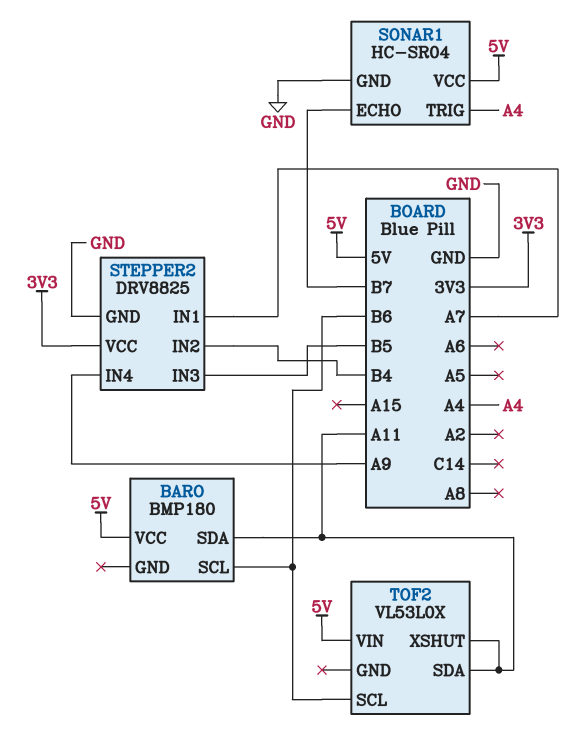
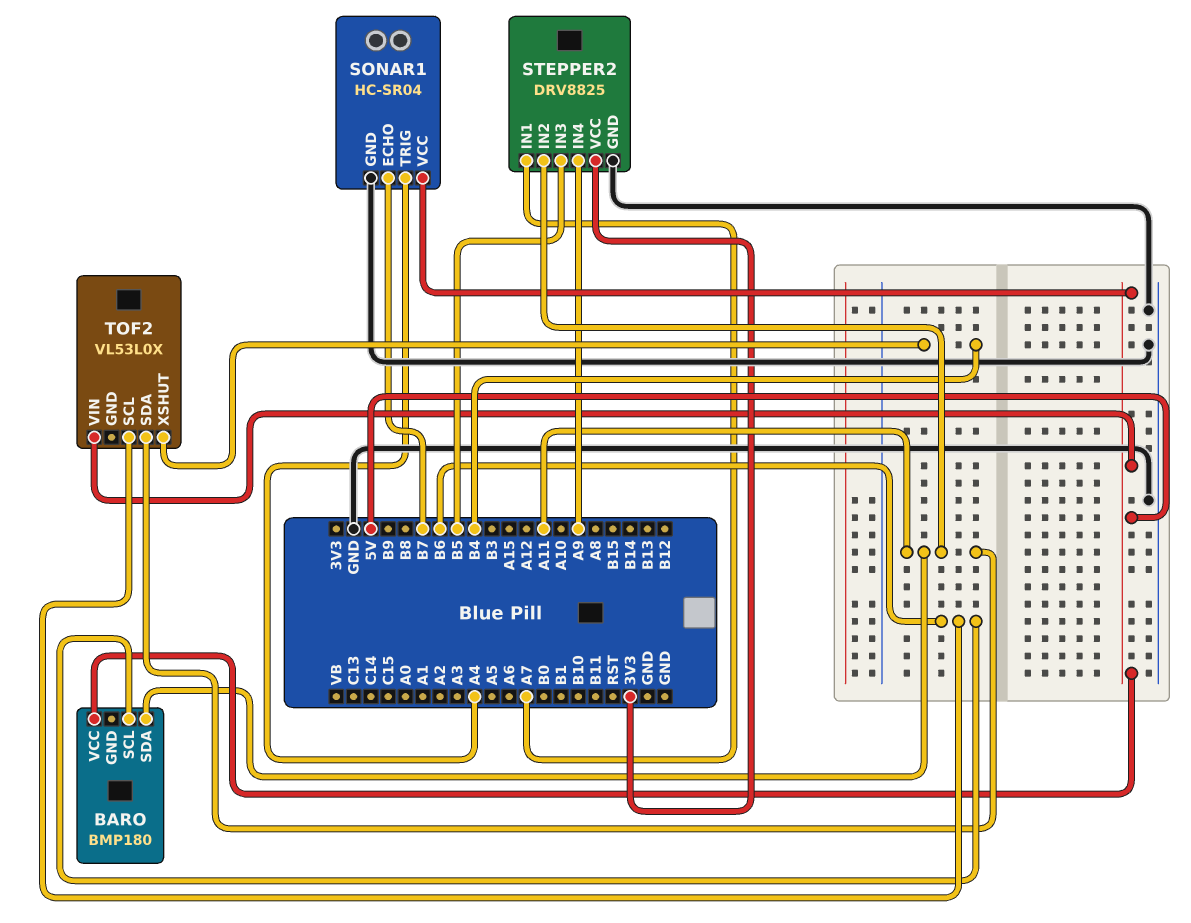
STEPPER2 pin IN2: B4 -> A11
TOF2 pin XSHUT: A11 -> B4

